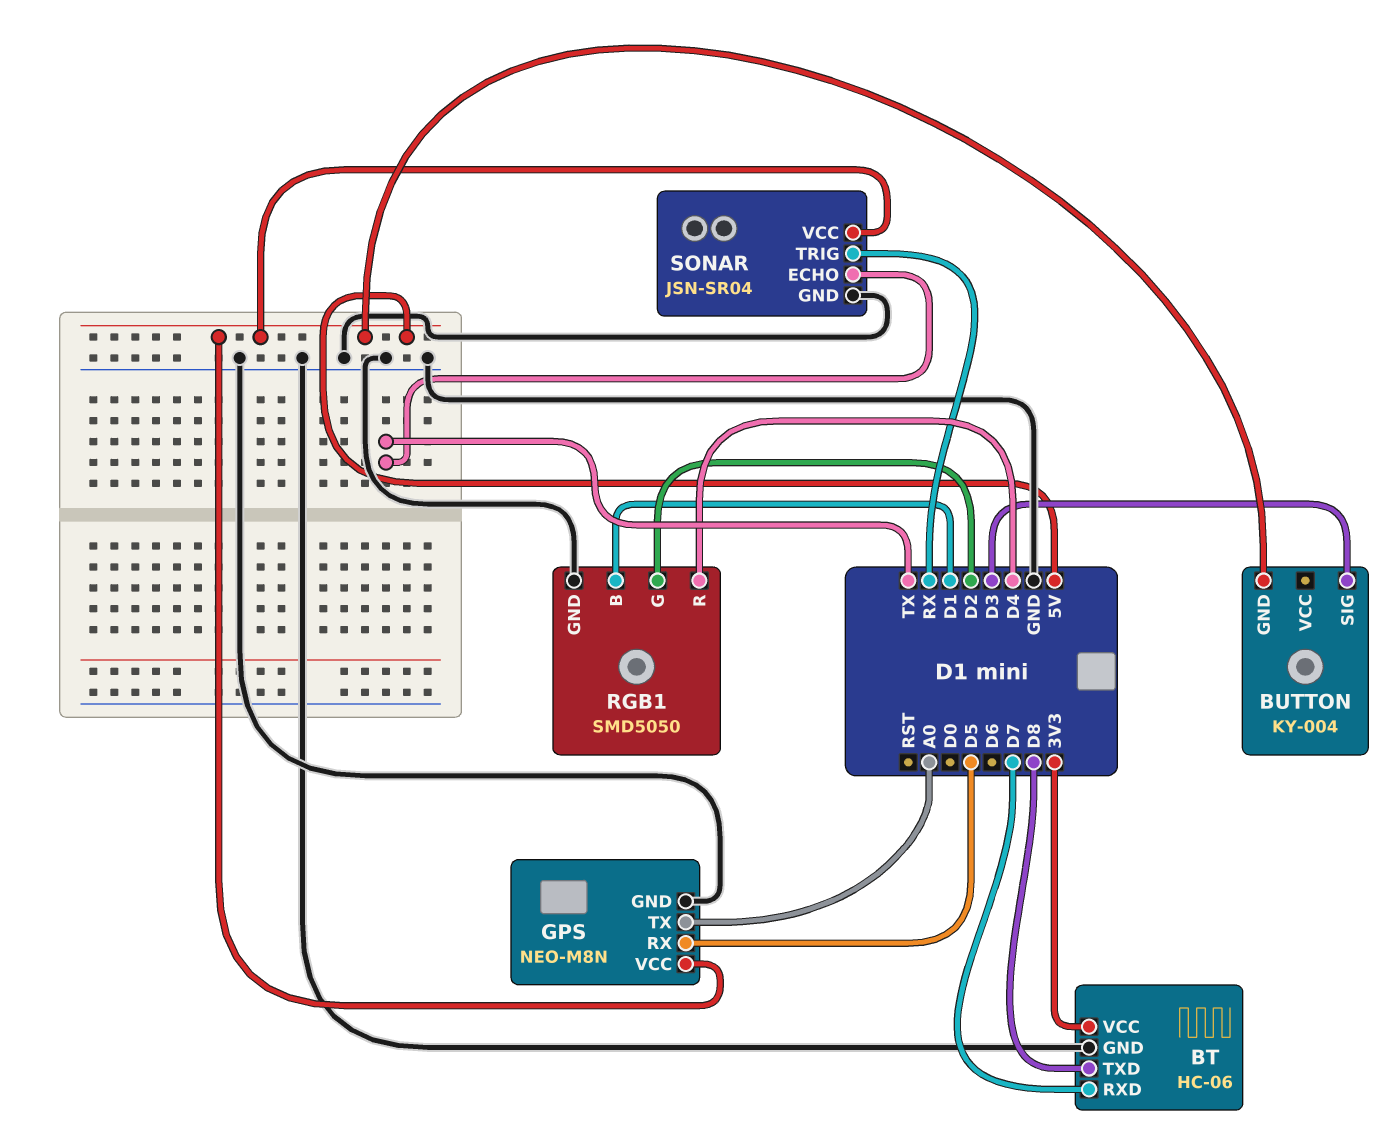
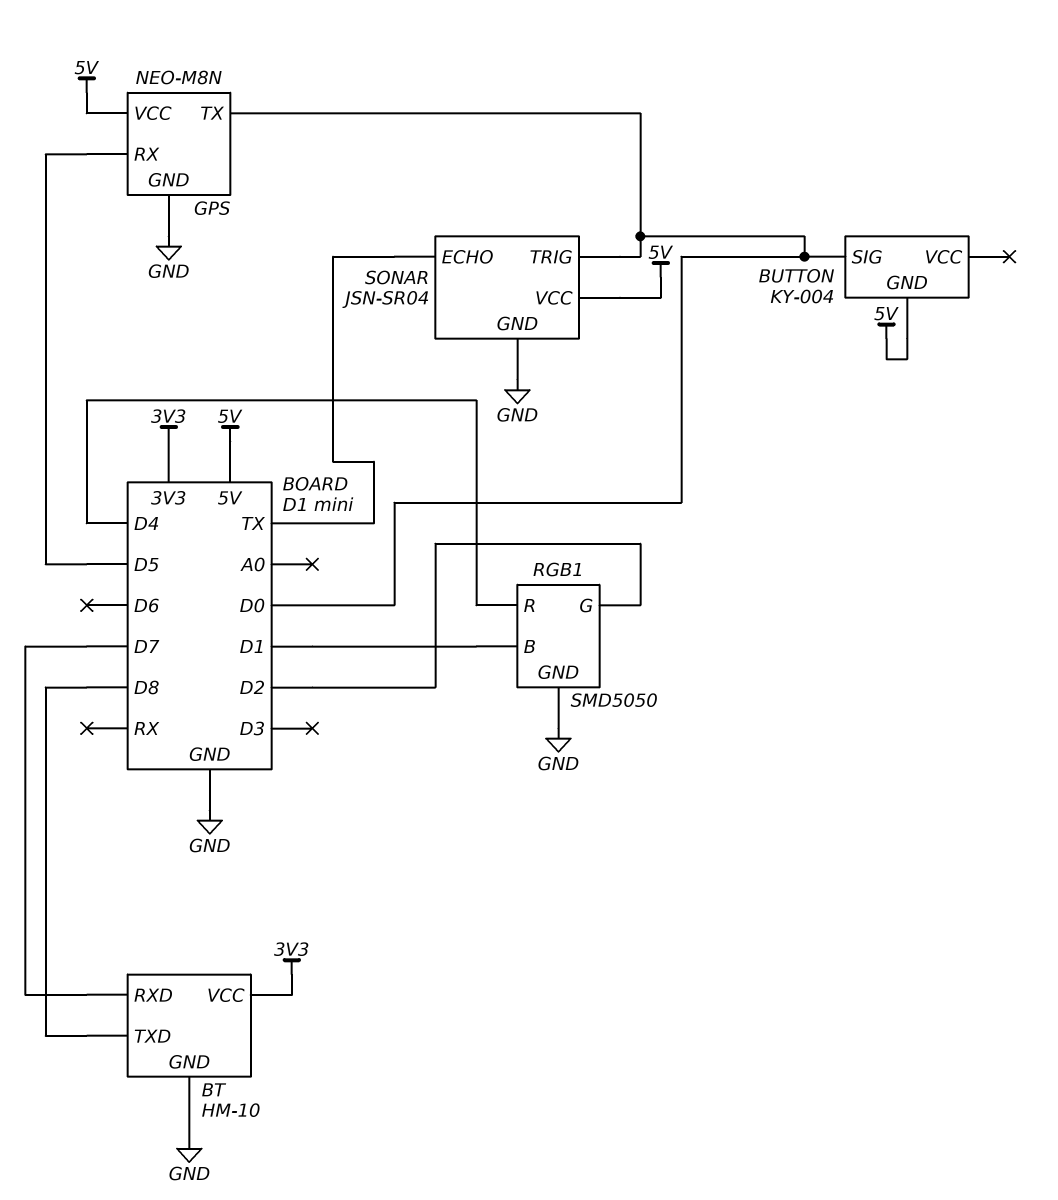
BT: HC-06 -> HM-10
BUTTON pin SIG: D3 -> D0
GPS pin TX: A0 -> D0
SONAR pin TRIG: RX -> D0

